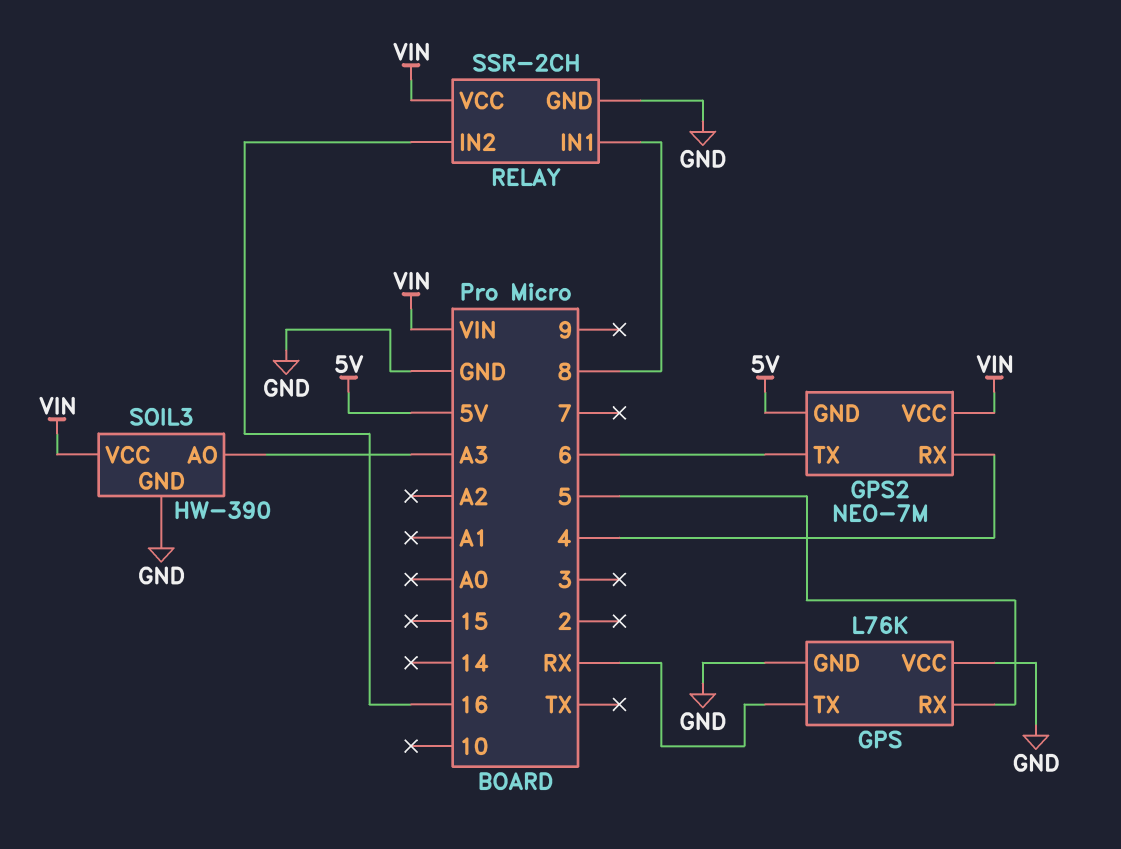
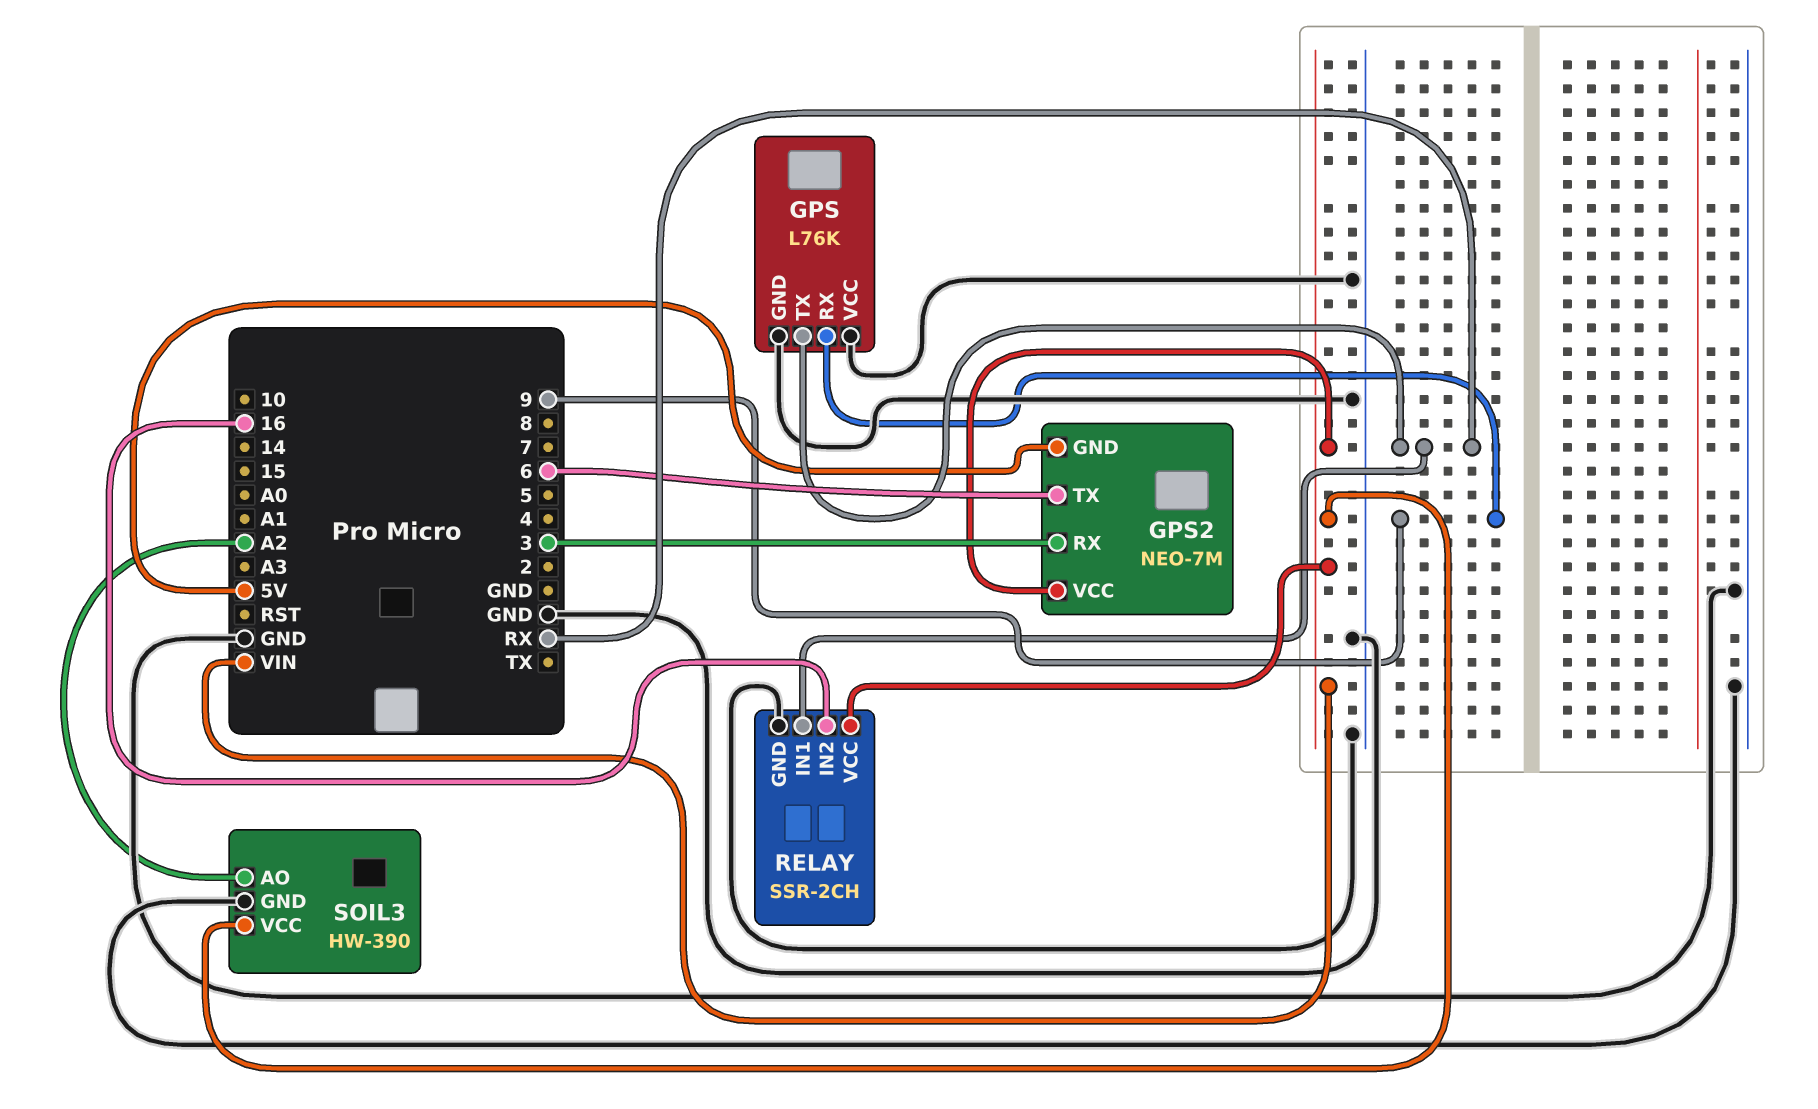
GPS pin RX: 5 -> 9
GPS2 pin RX: 4 -> 3
RELAY pin IN1: 8 -> RX
SOIL3 pin AO: A3 -> A2

